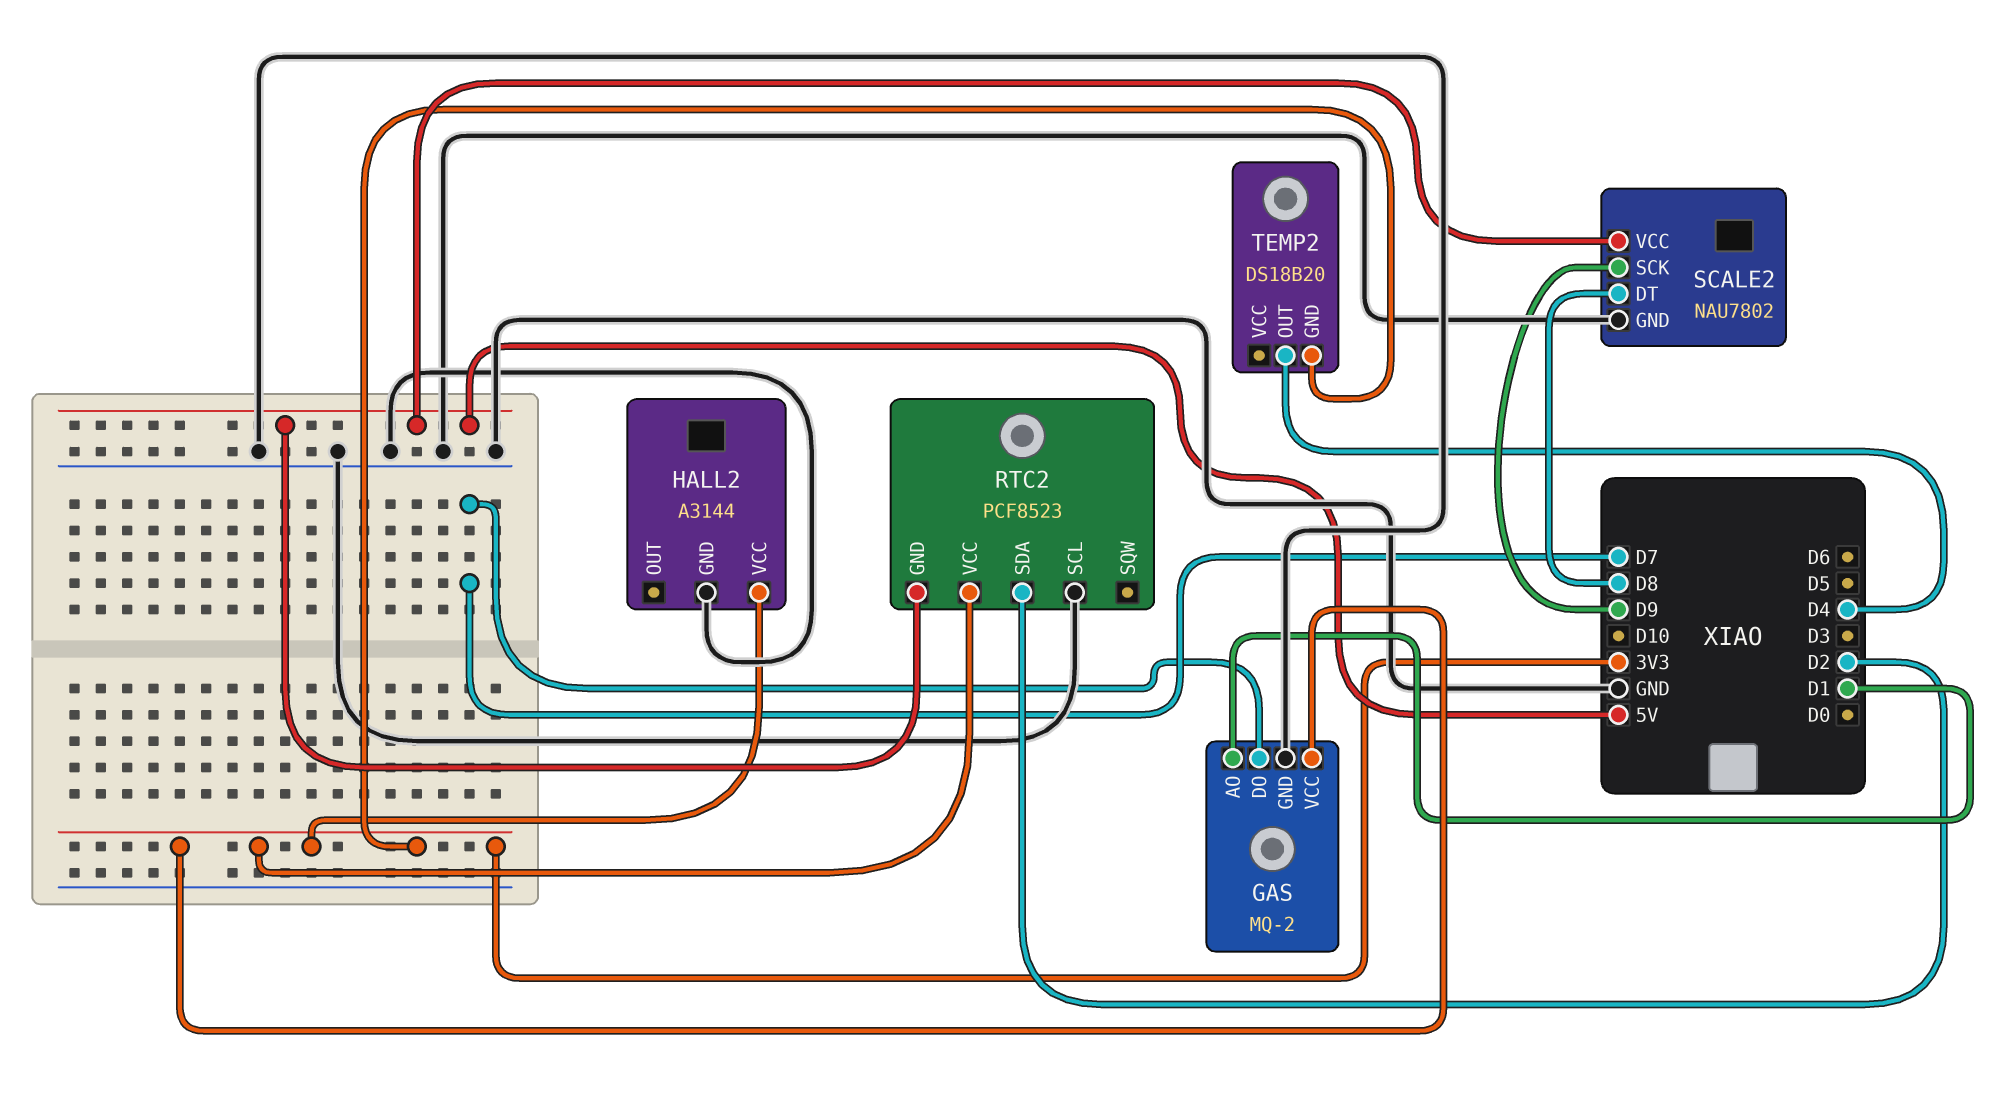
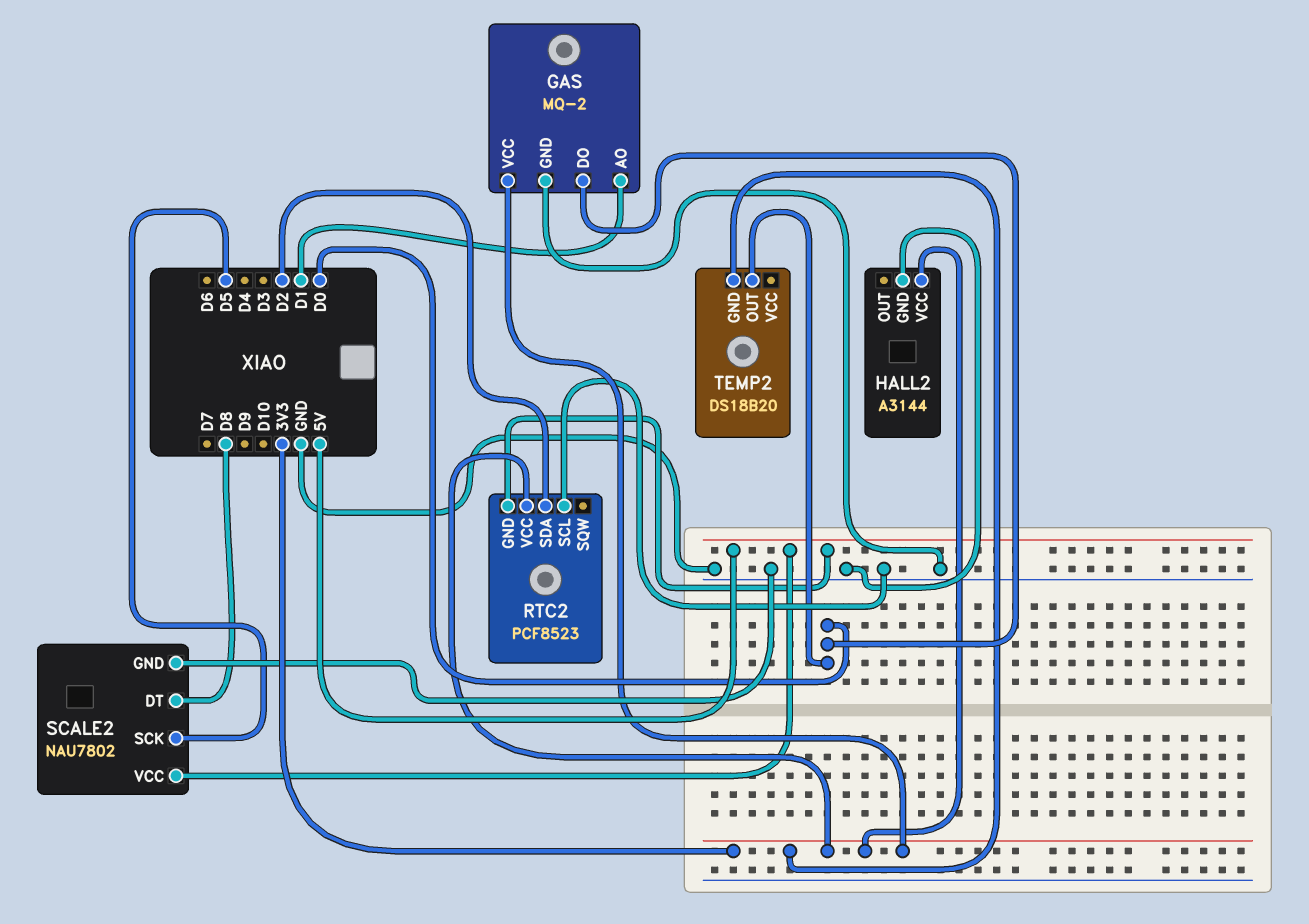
GAS pin DO: D7 -> D0
SCALE2 pin SCK: D9 -> D5
TEMP2 pin OUT: D4 -> D0

